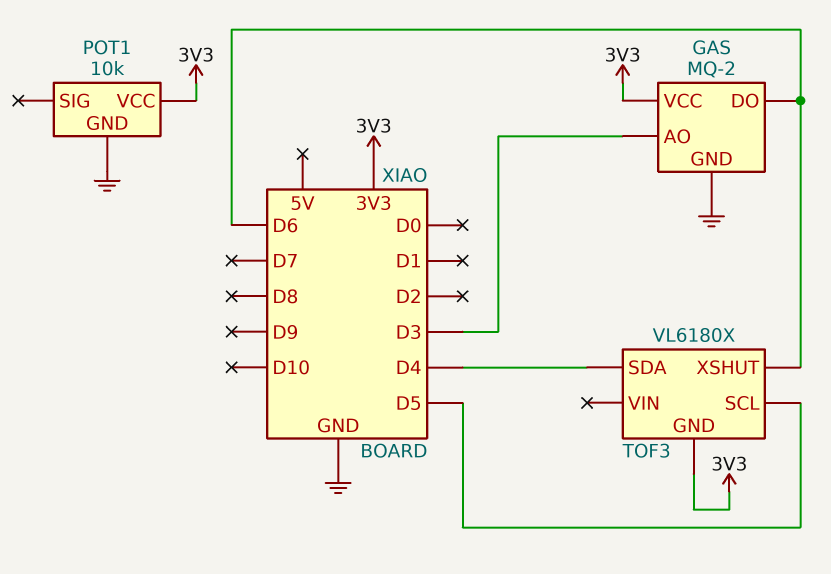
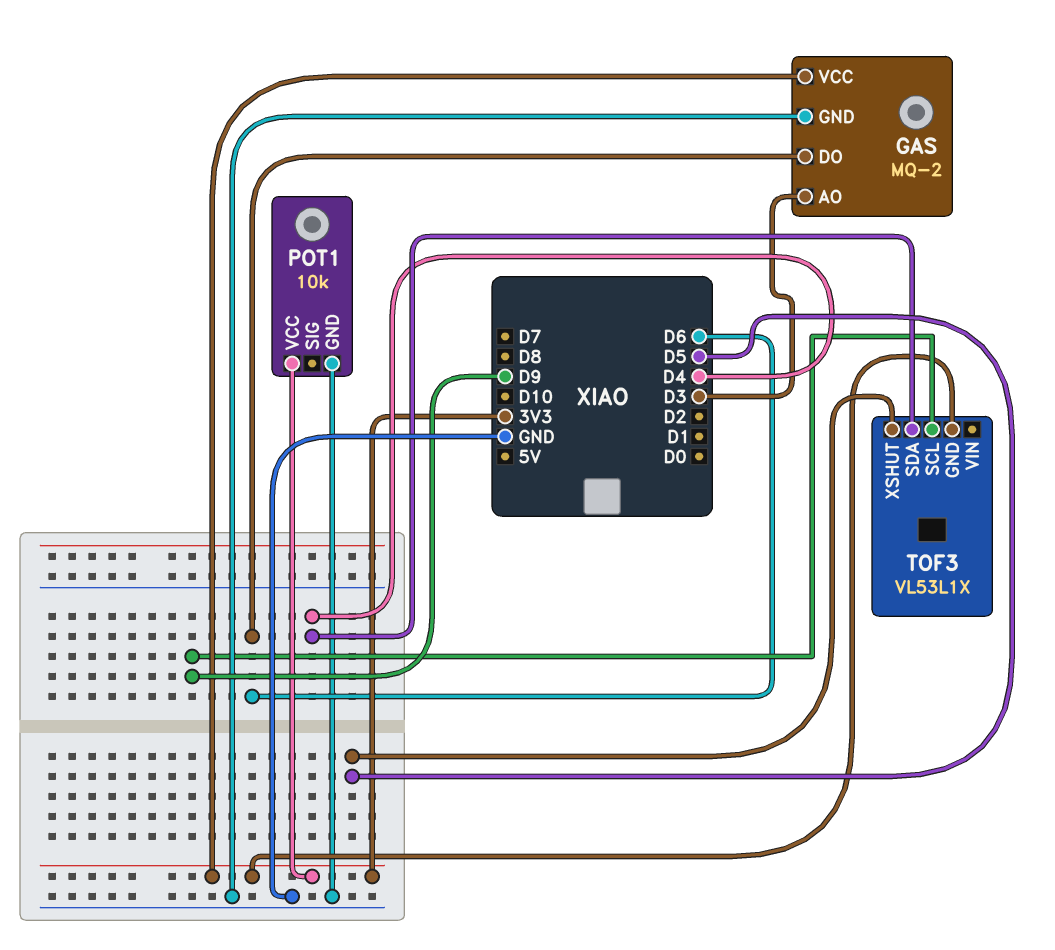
TOF3: VL6180X -> VL53L1X
TOF3 pin SCL: D5 -> D9
TOF3 pin XSHUT: D6 -> D5

